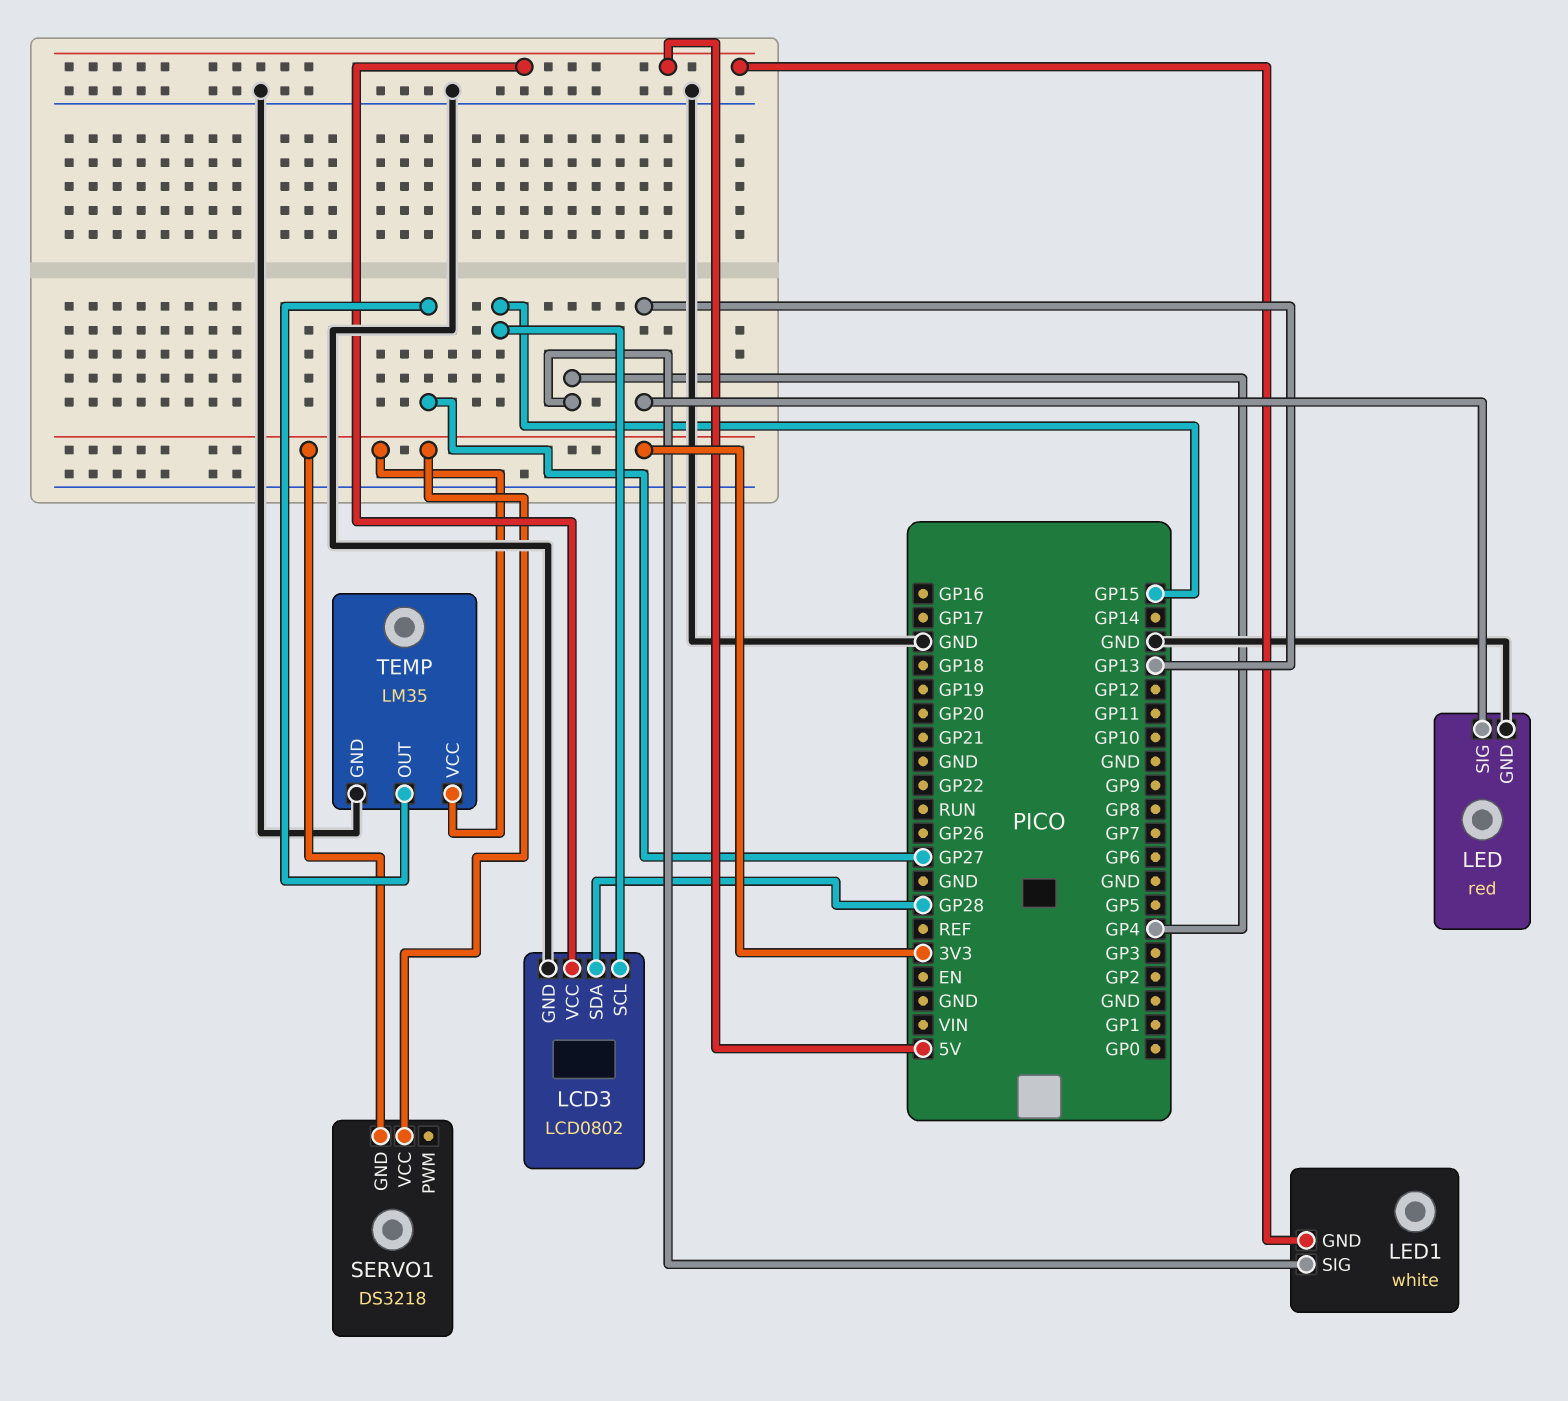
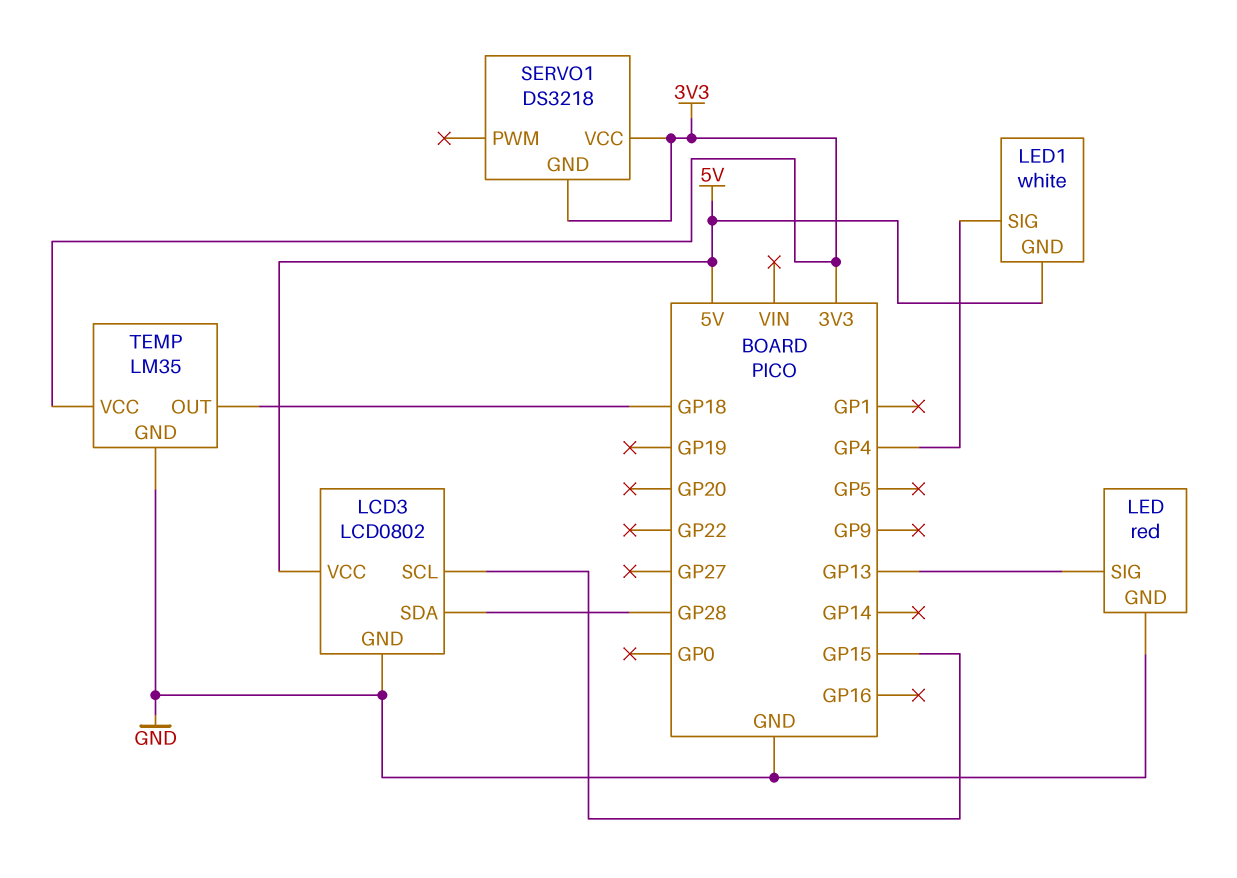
TEMP pin OUT: GP27 -> GP18

